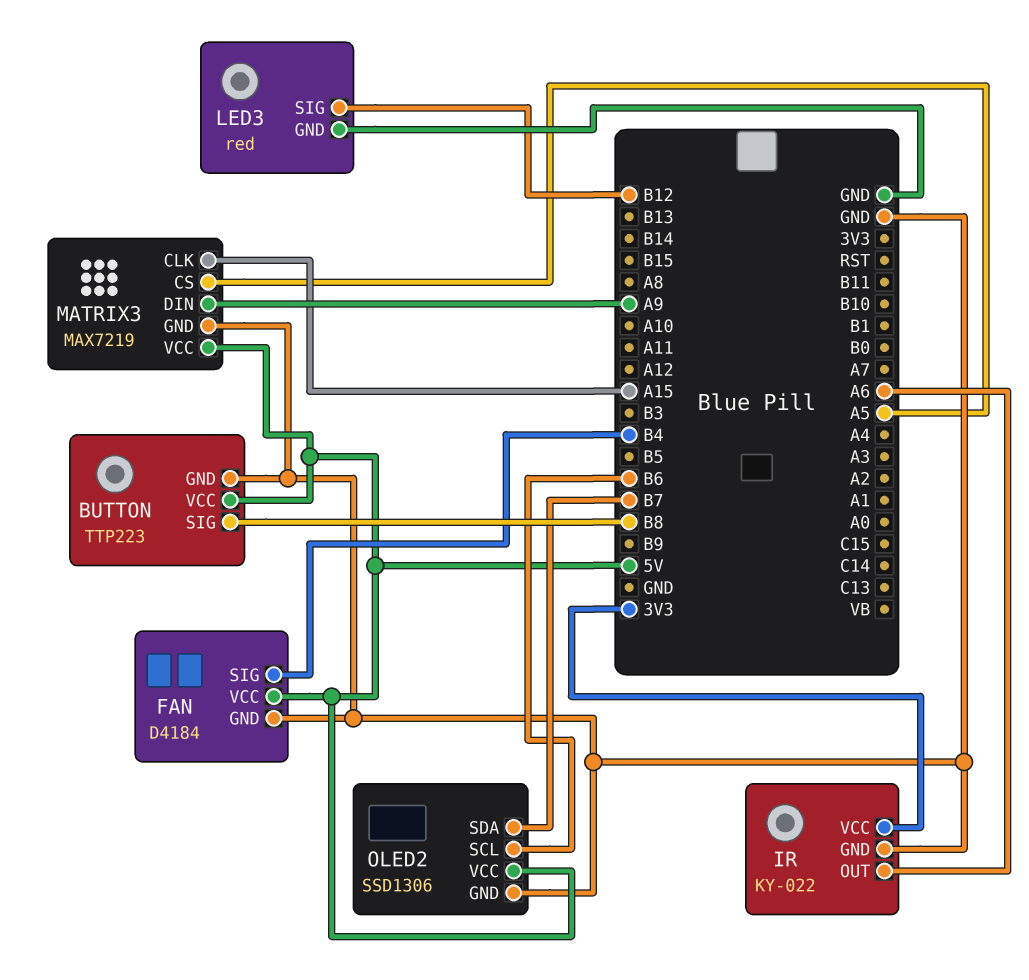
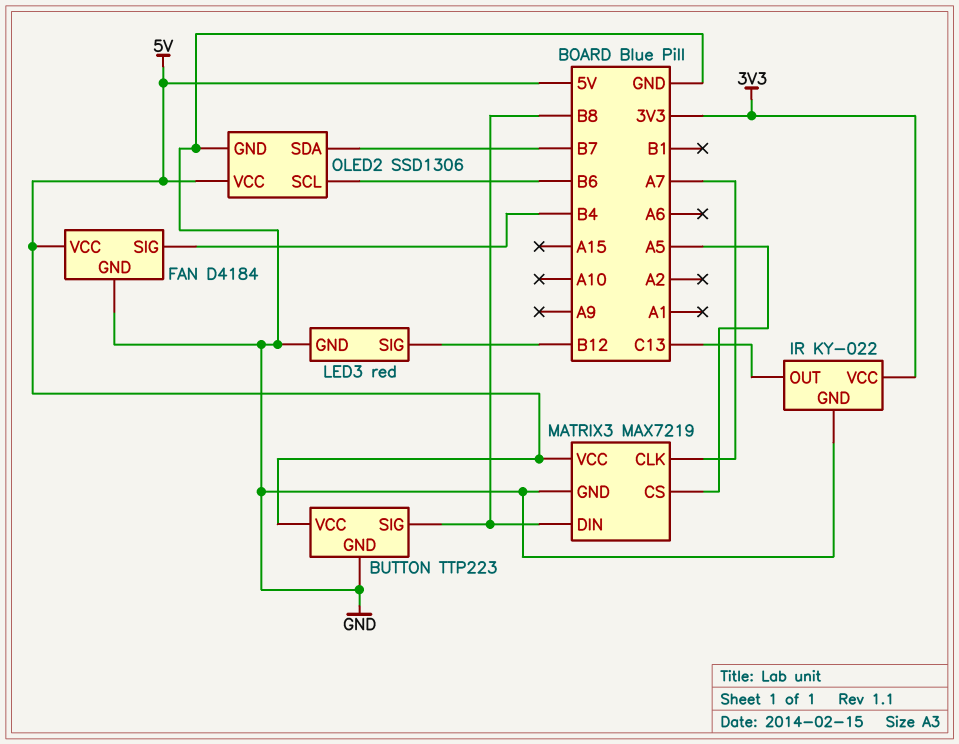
IR pin OUT: A6 -> C13
MATRIX3 pin CLK: A15 -> A7
MATRIX3 pin DIN: A9 -> B8

